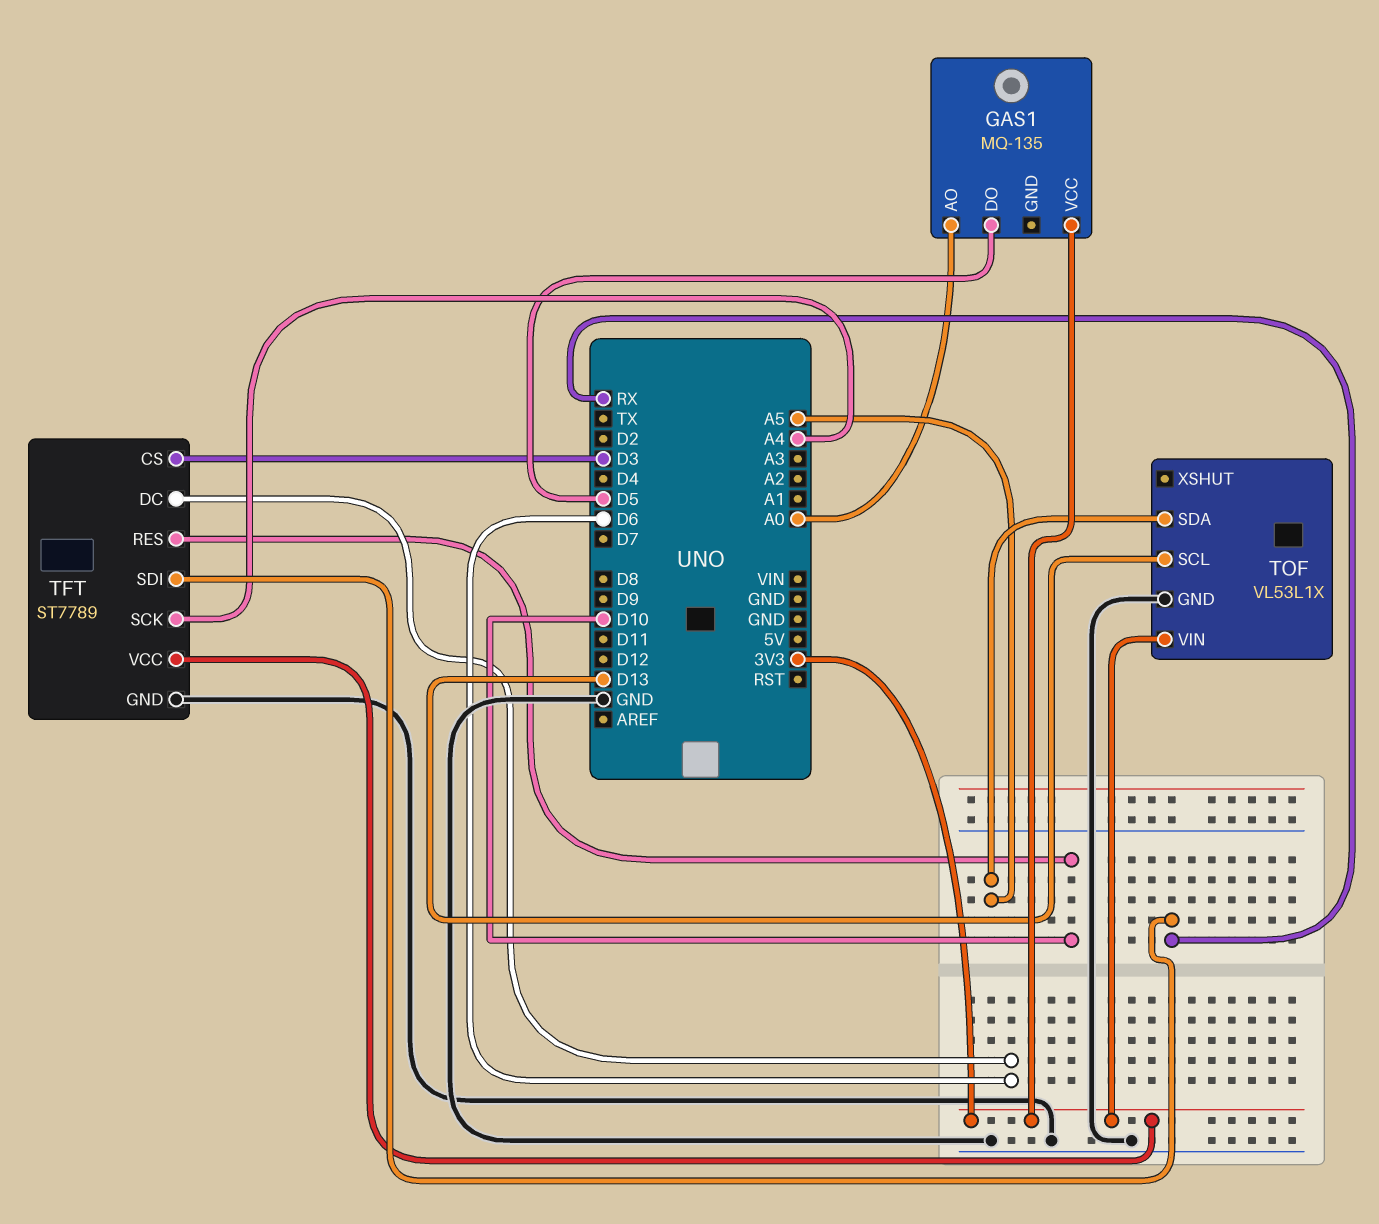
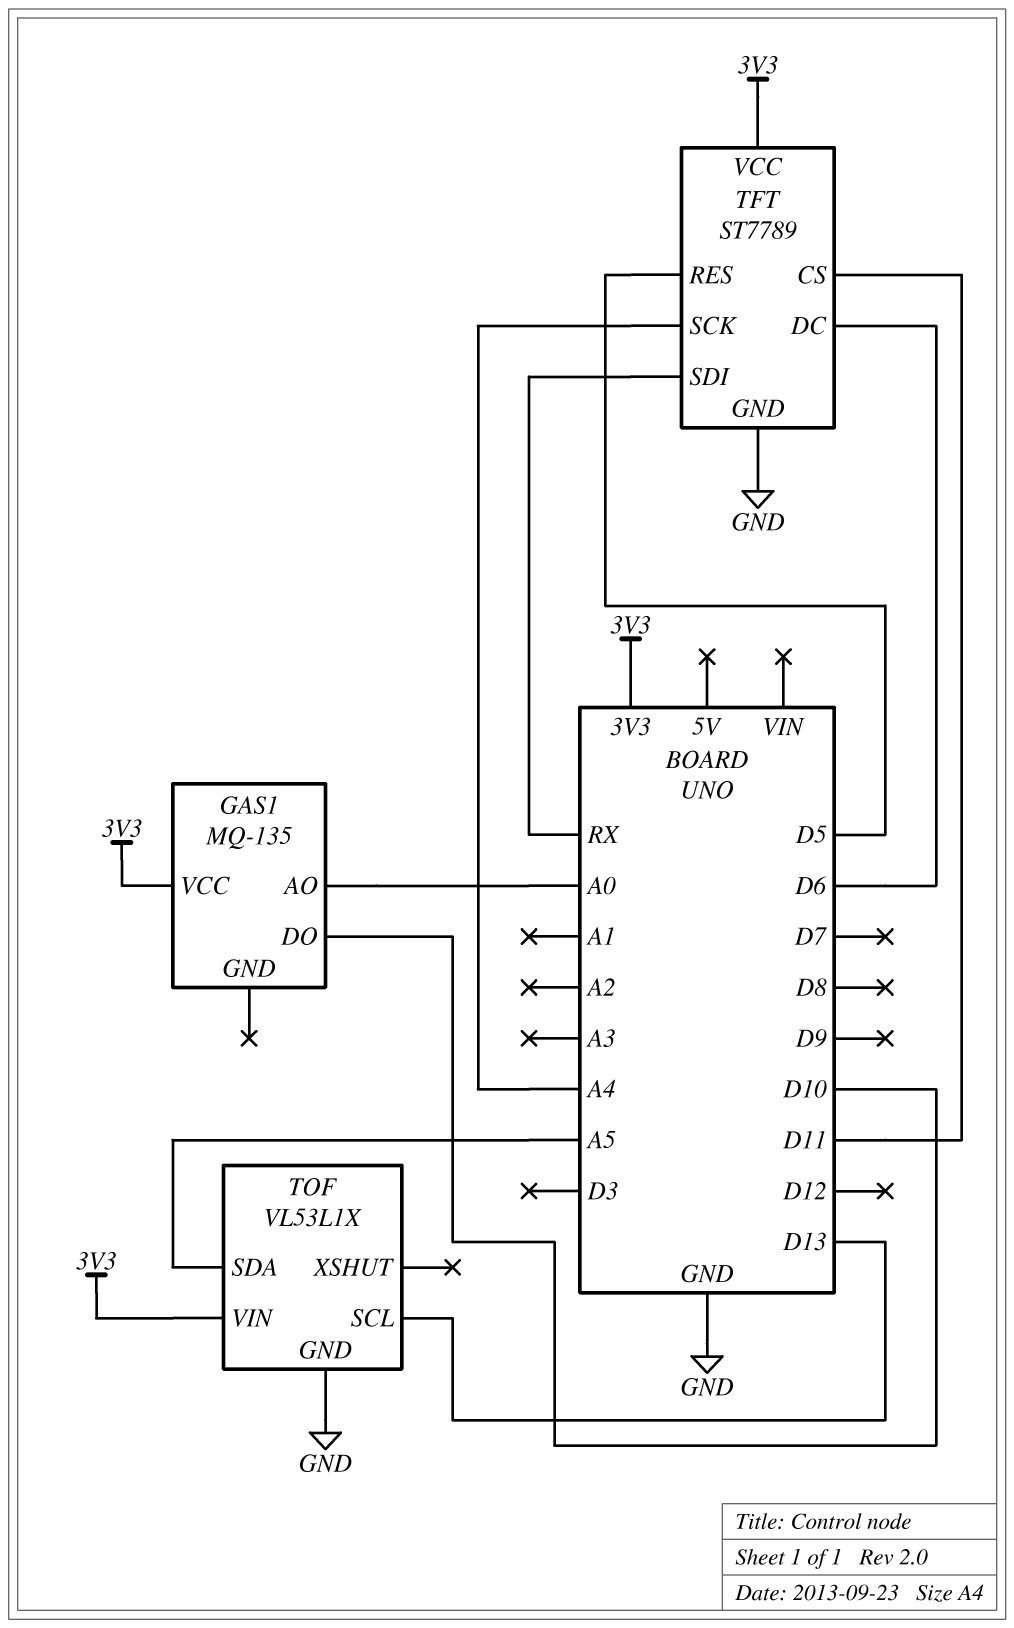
GAS1 pin DO: D5 -> D10
TFT pin CS: D3 -> D11
TFT pin RES: D10 -> D5

